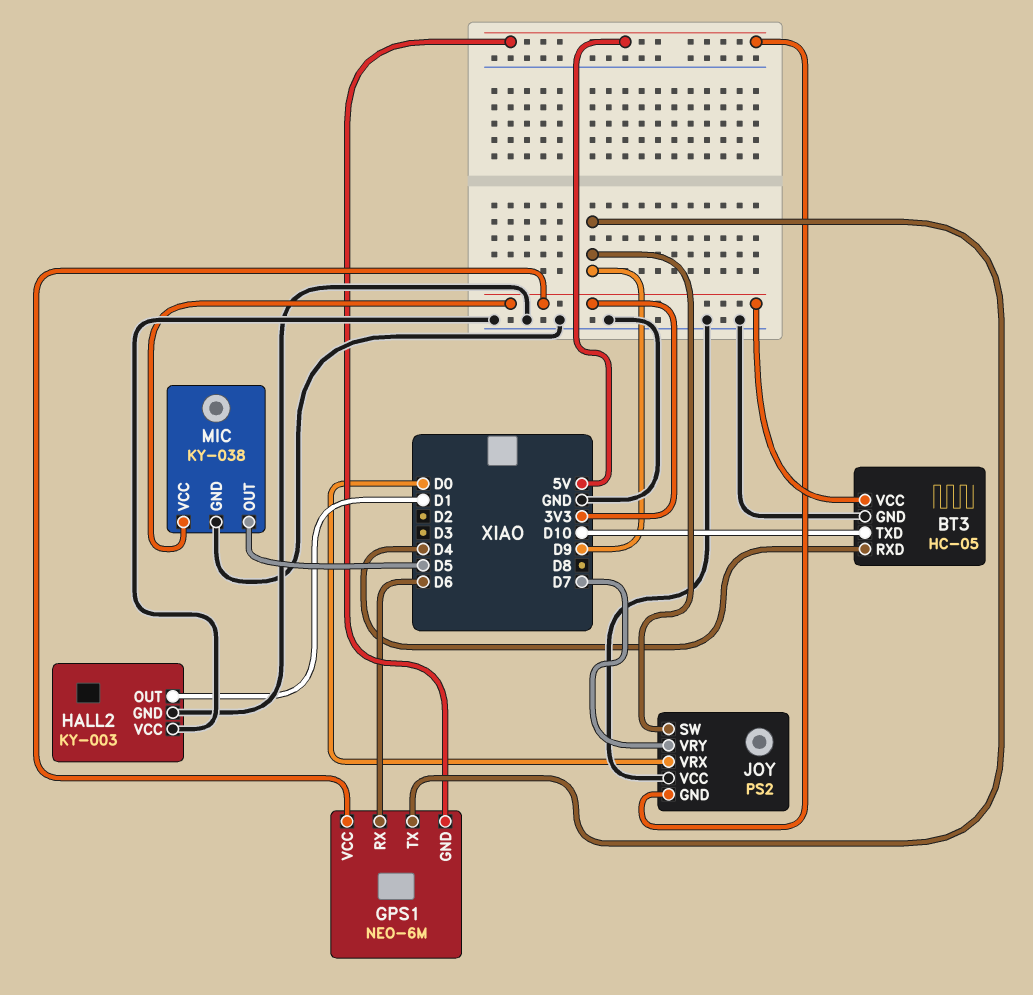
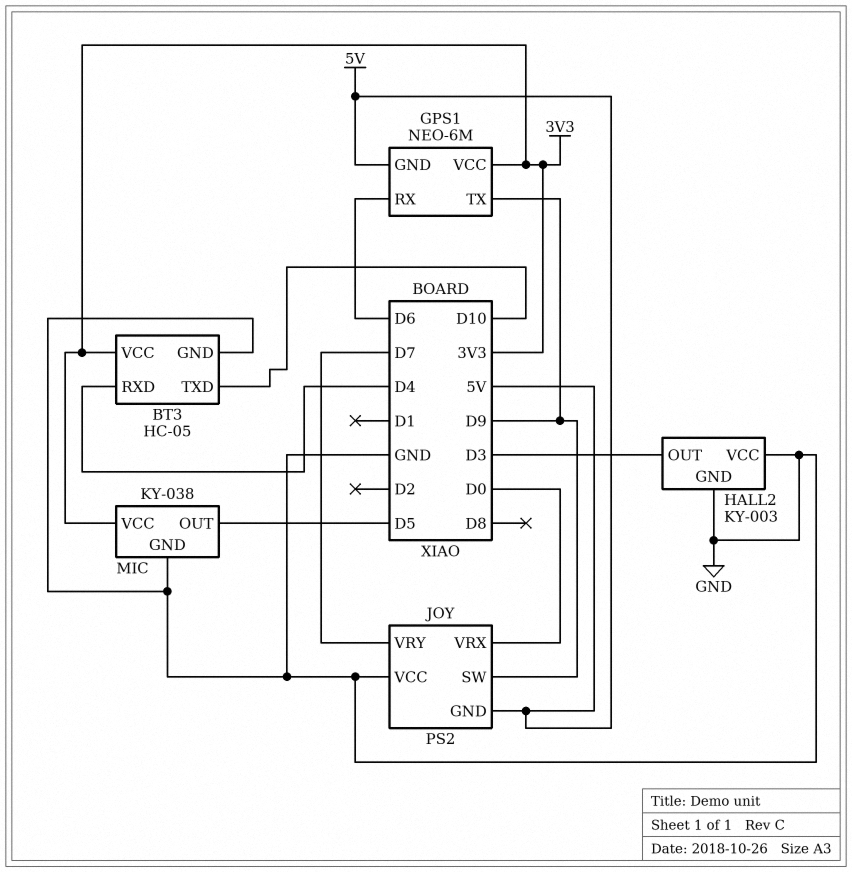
HALL2 pin OUT: D1 -> D3

